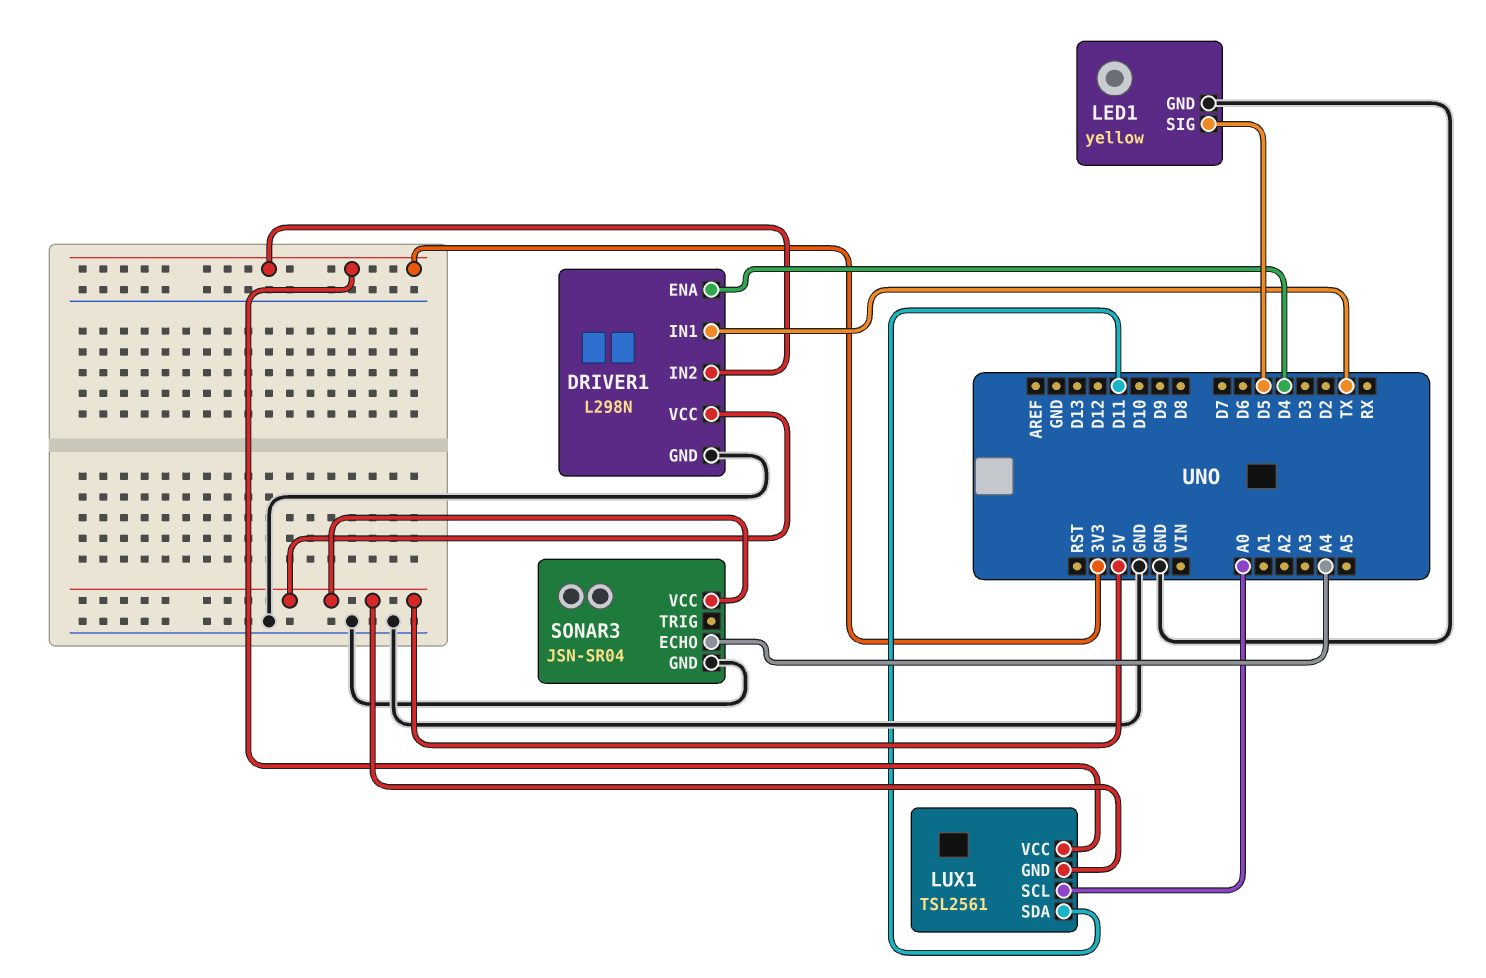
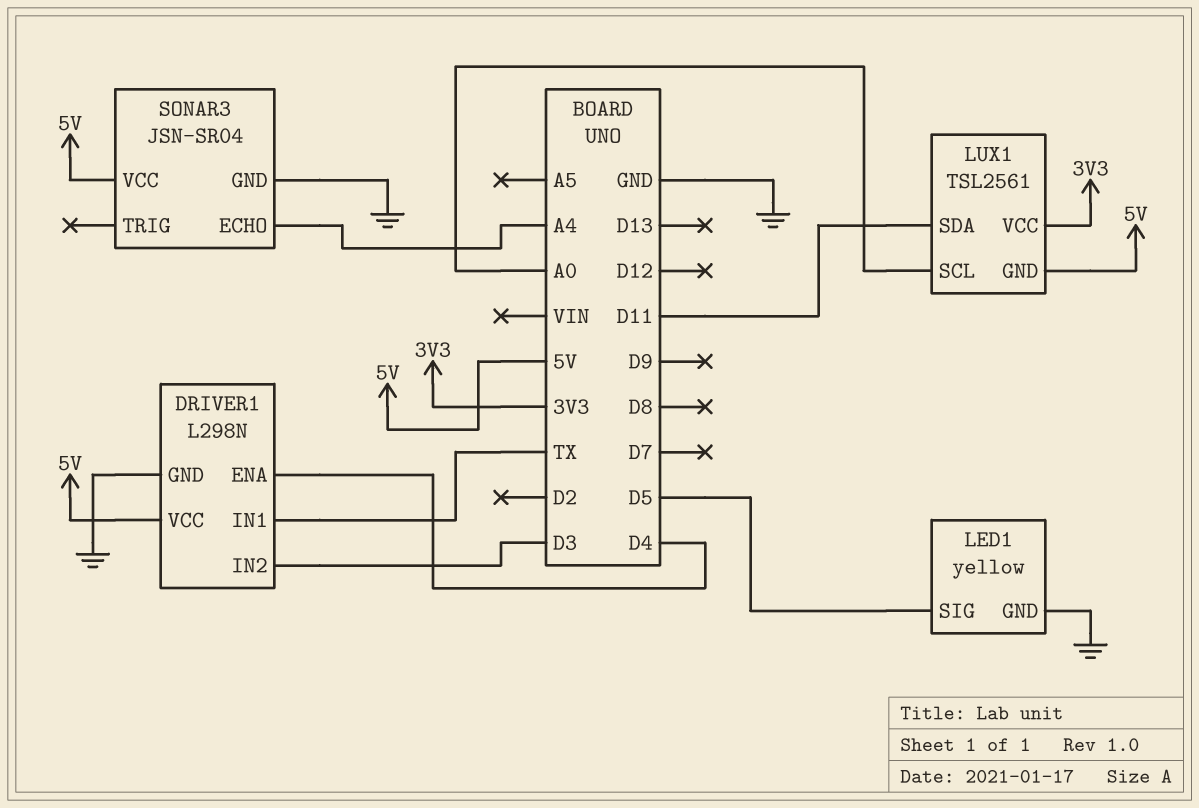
DRIVER1 pin IN2: 3V3 -> D3

